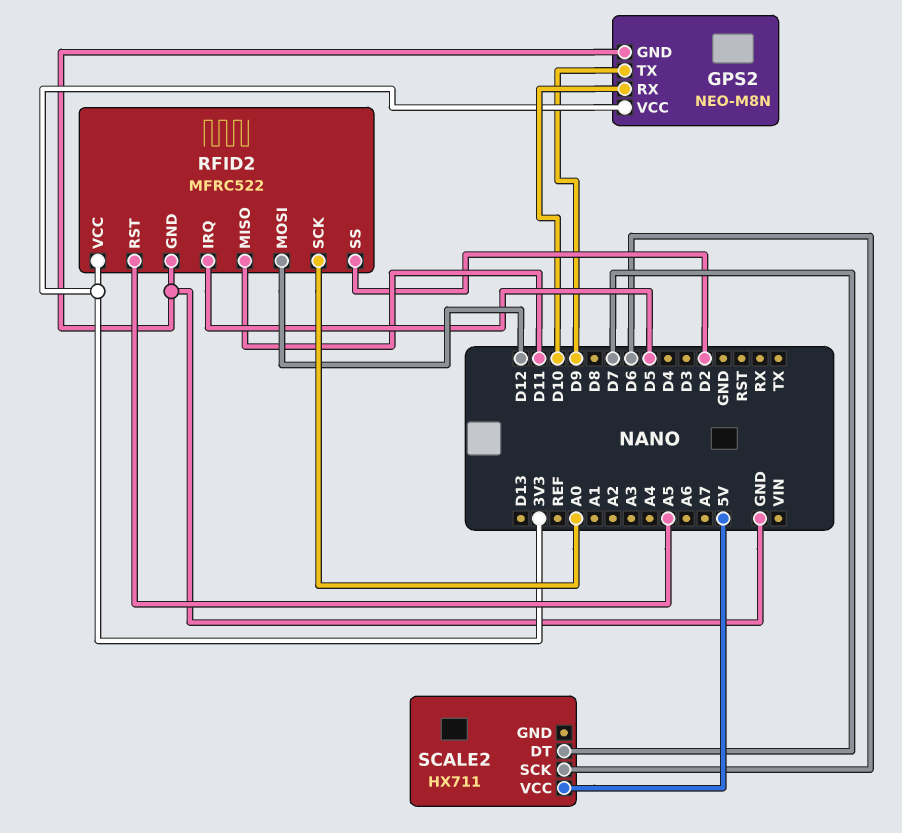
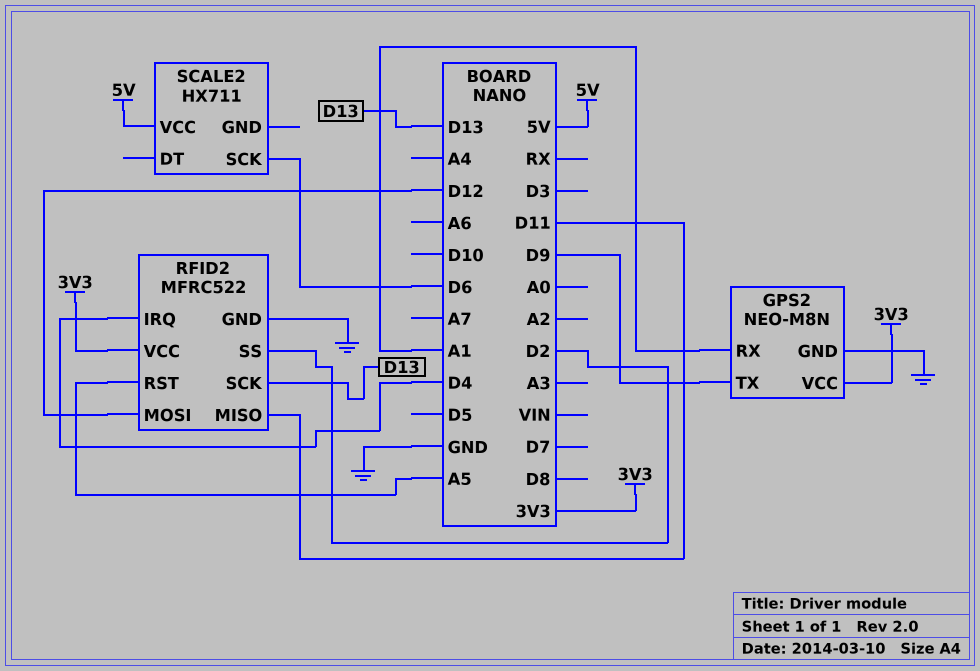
GPS2 pin RX: D10 -> A1
RFID2 pin IRQ: D5 -> D4
RFID2 pin SCK: A0 -> D13
SCALE2 pin DT: D7 -> none

